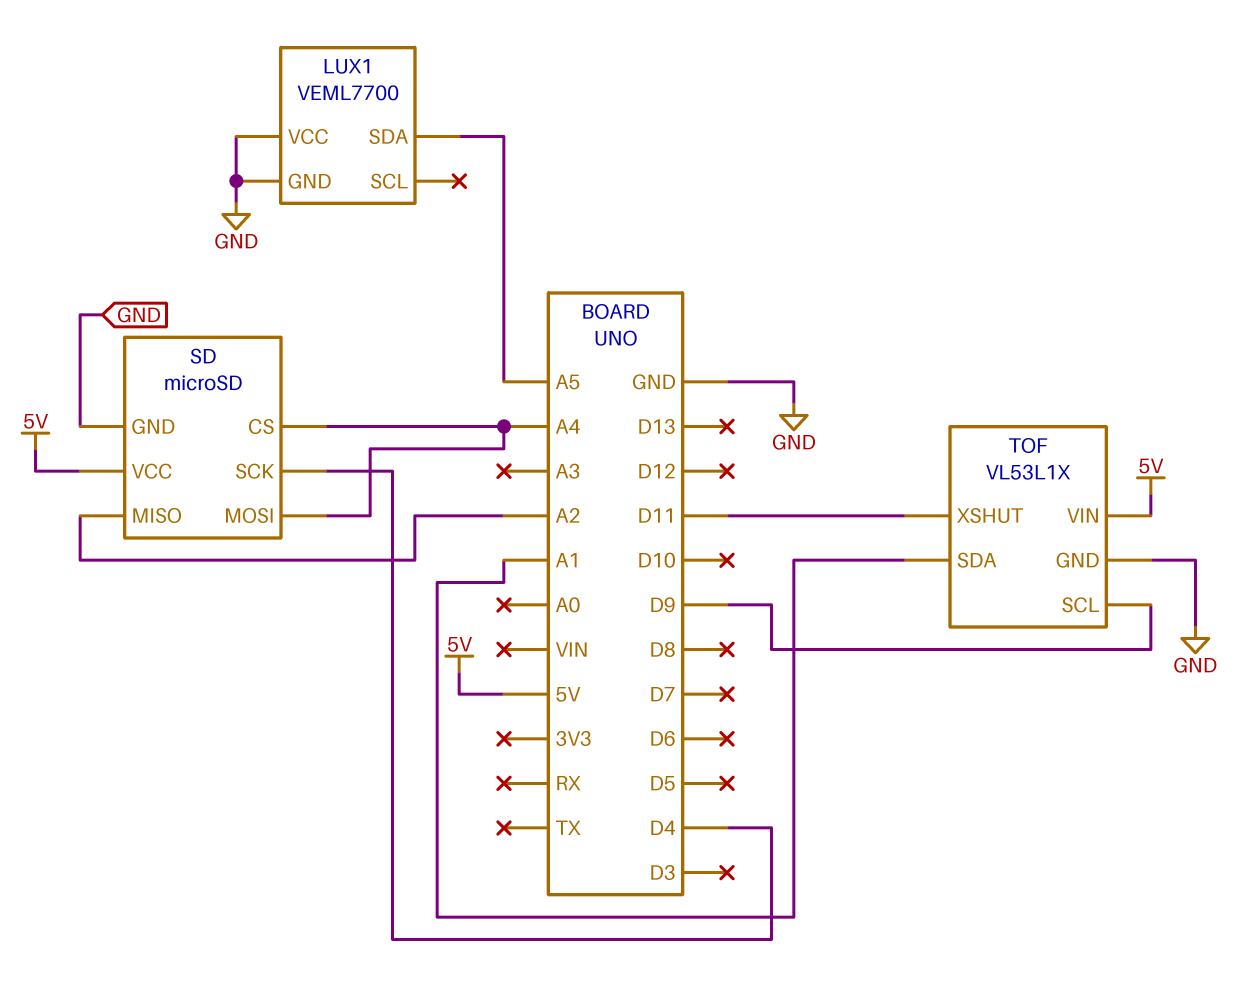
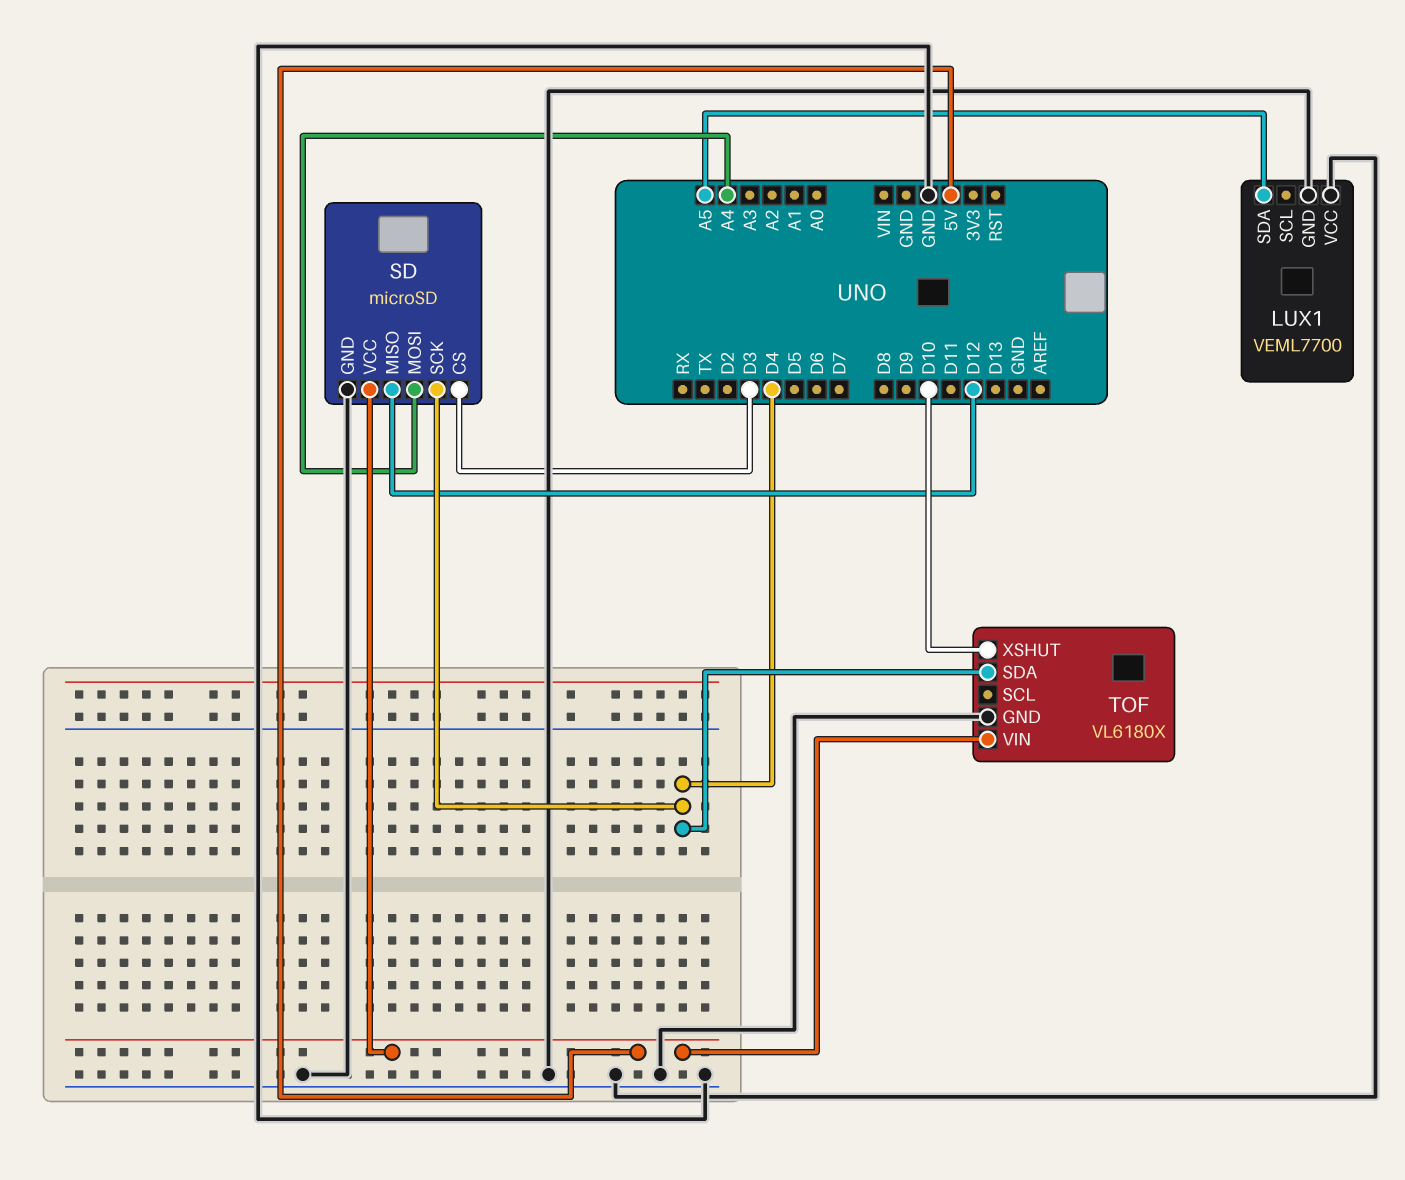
SD pin CS: A4 -> D3
SD pin MISO: A2 -> D12
TOF: VL53L1X -> VL6180X
TOF pin SCL: D9 -> none
TOF pin SDA: A1 -> D4
TOF pin XSHUT: D11 -> D10

